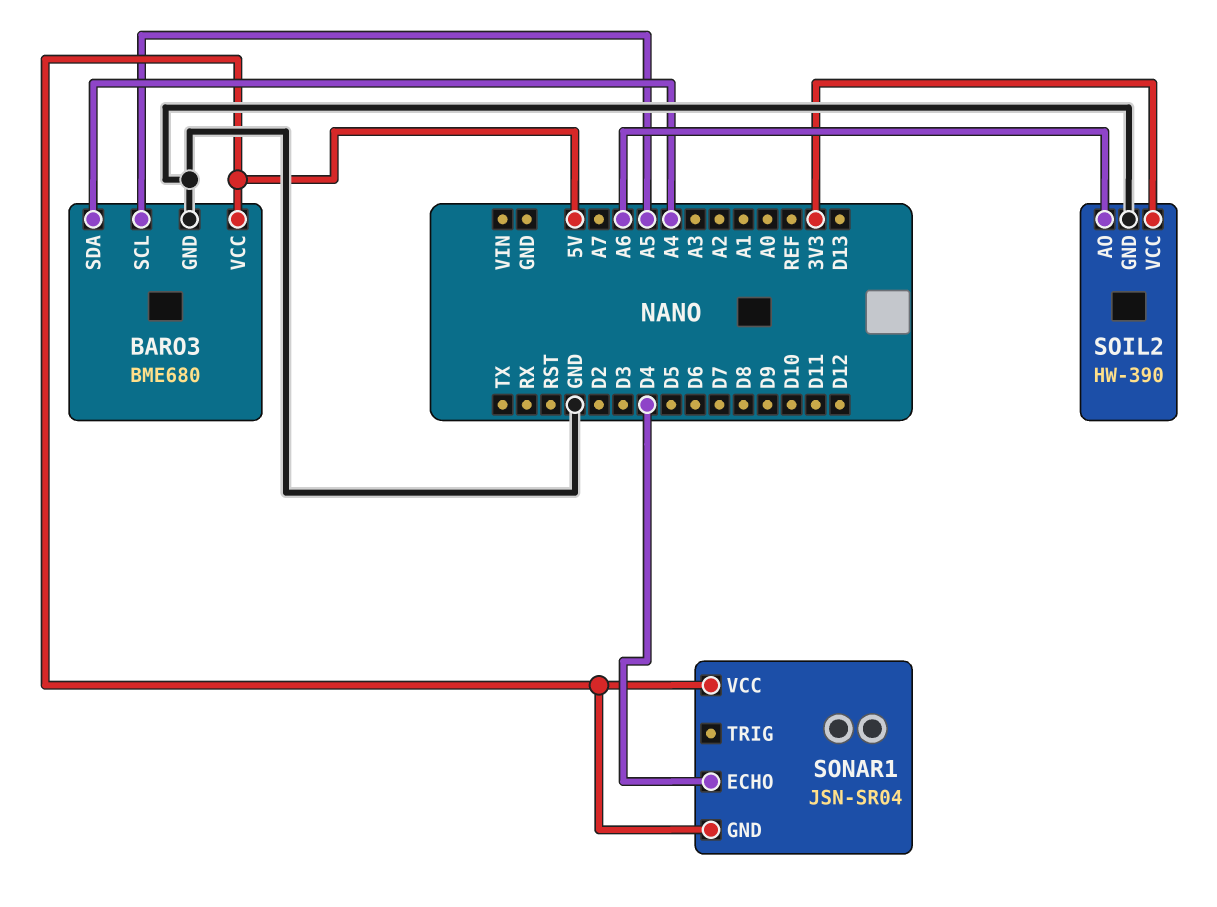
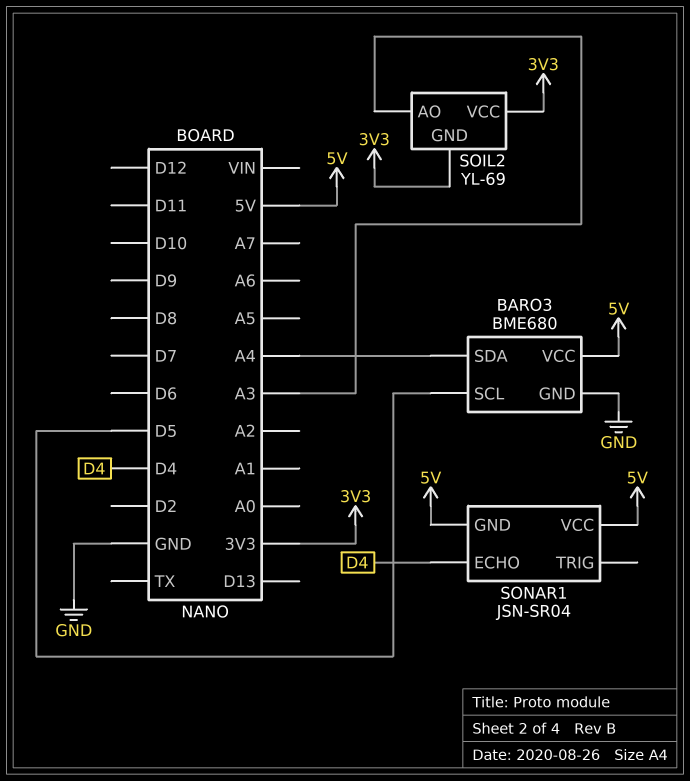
BARO3 pin SCL: A5 -> D5
SOIL2: HW-390 -> YL-69
SOIL2 pin AO: A6 -> A3
SOIL2 pin GND: GND -> 3V3

